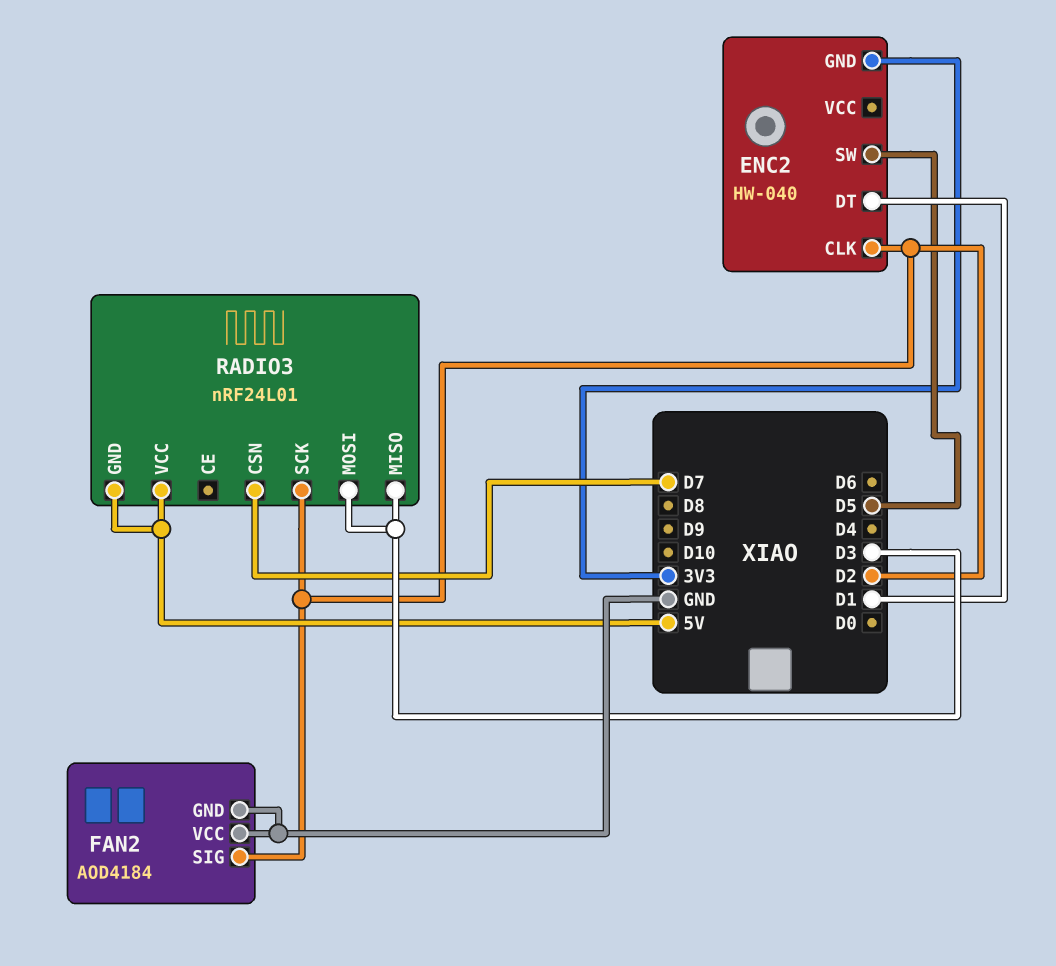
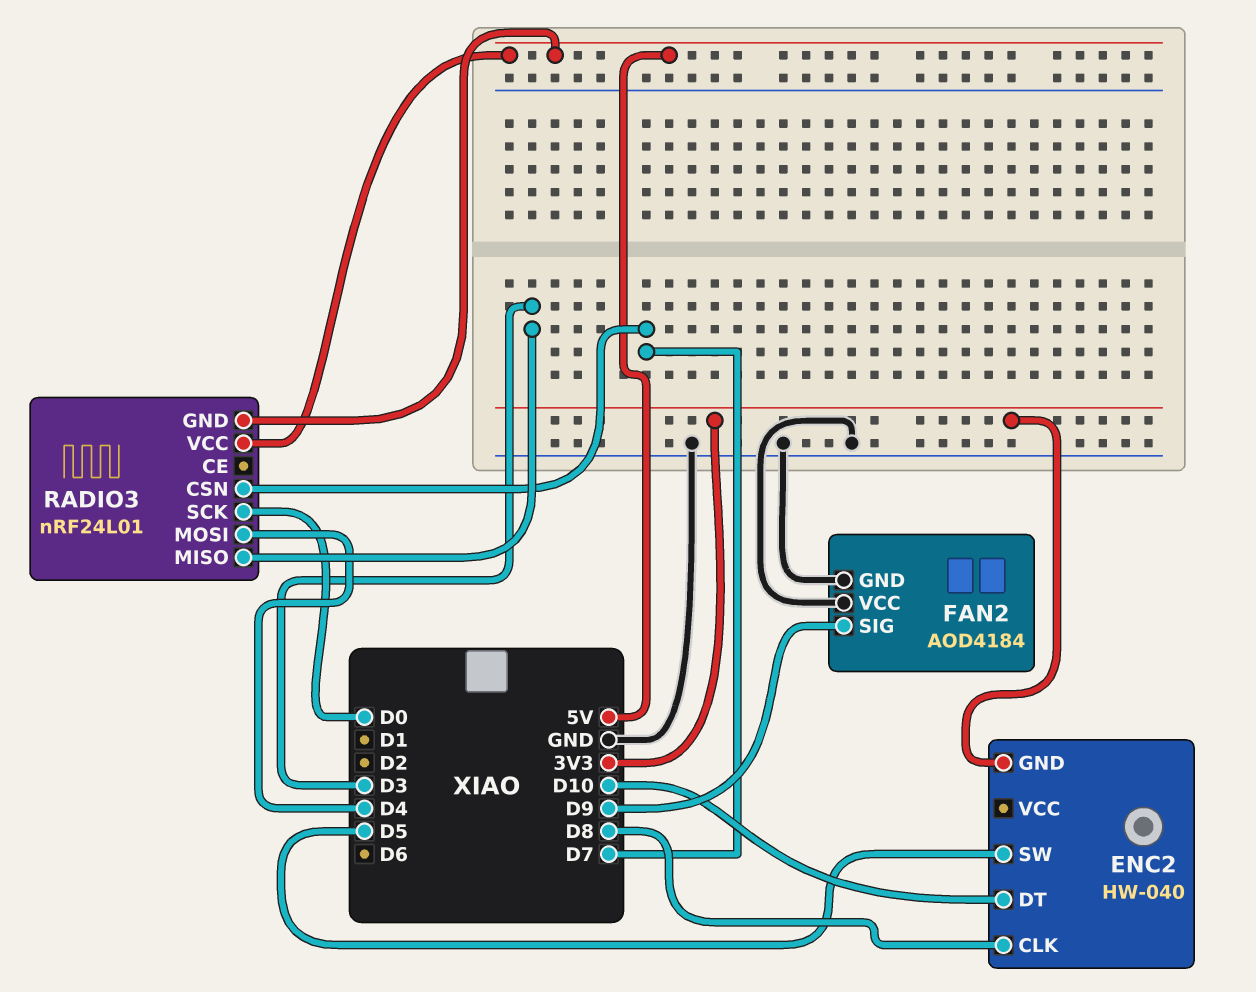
ENC2 pin CLK: D2 -> D8
ENC2 pin DT: D1 -> D10
FAN2 pin SIG: D2 -> D9
RADIO3 pin MOSI: D3 -> D4
RADIO3 pin SCK: D2 -> D0

